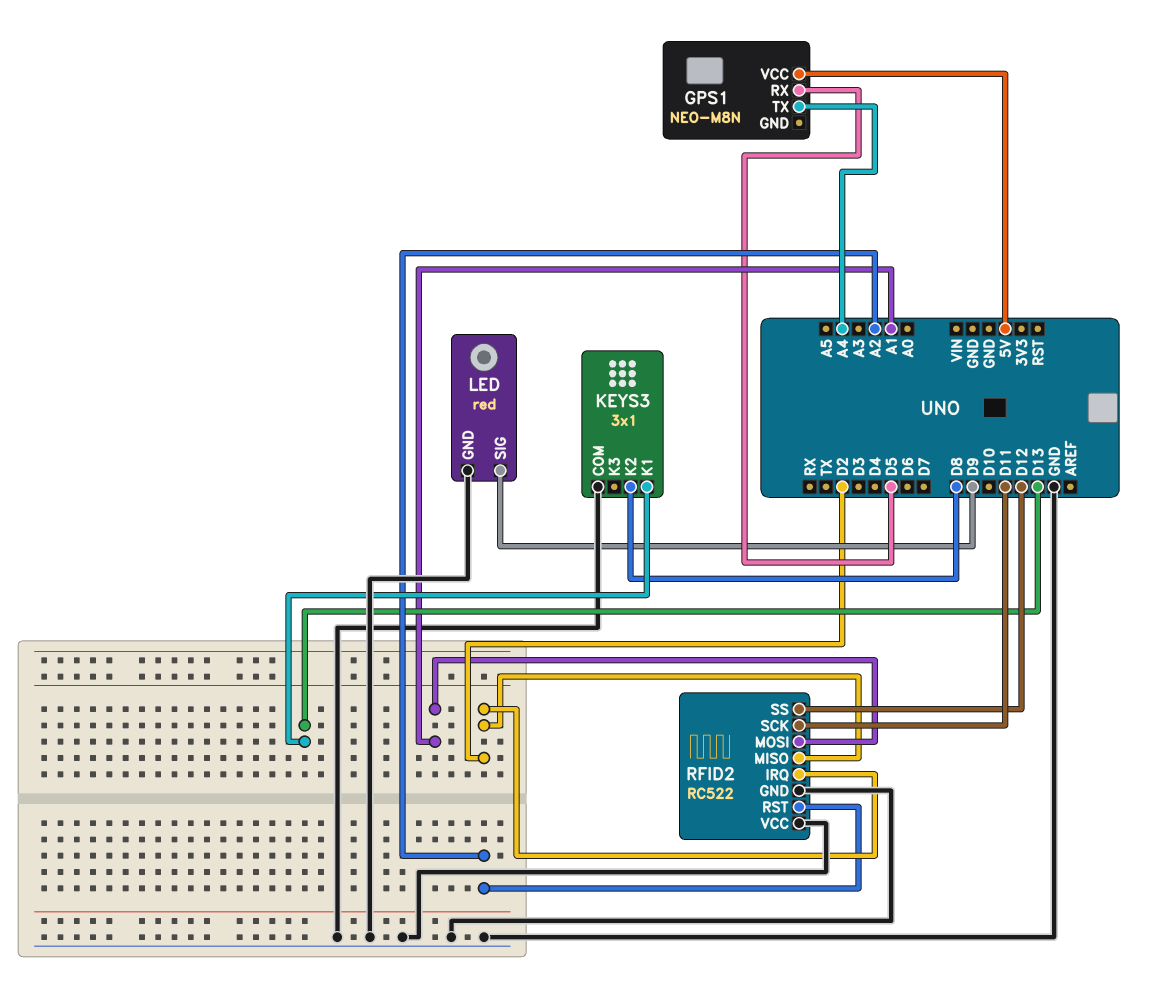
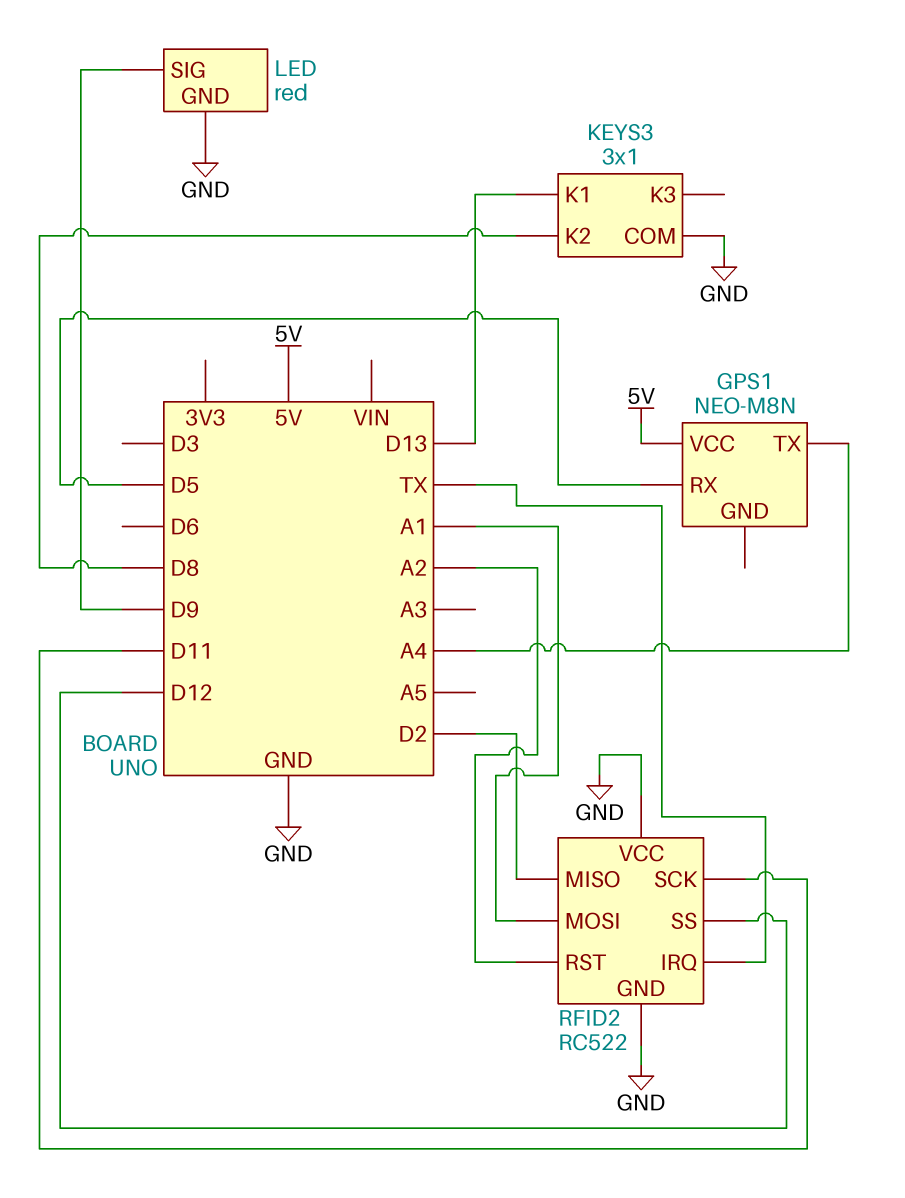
RFID2 pin IRQ: D2 -> TX

